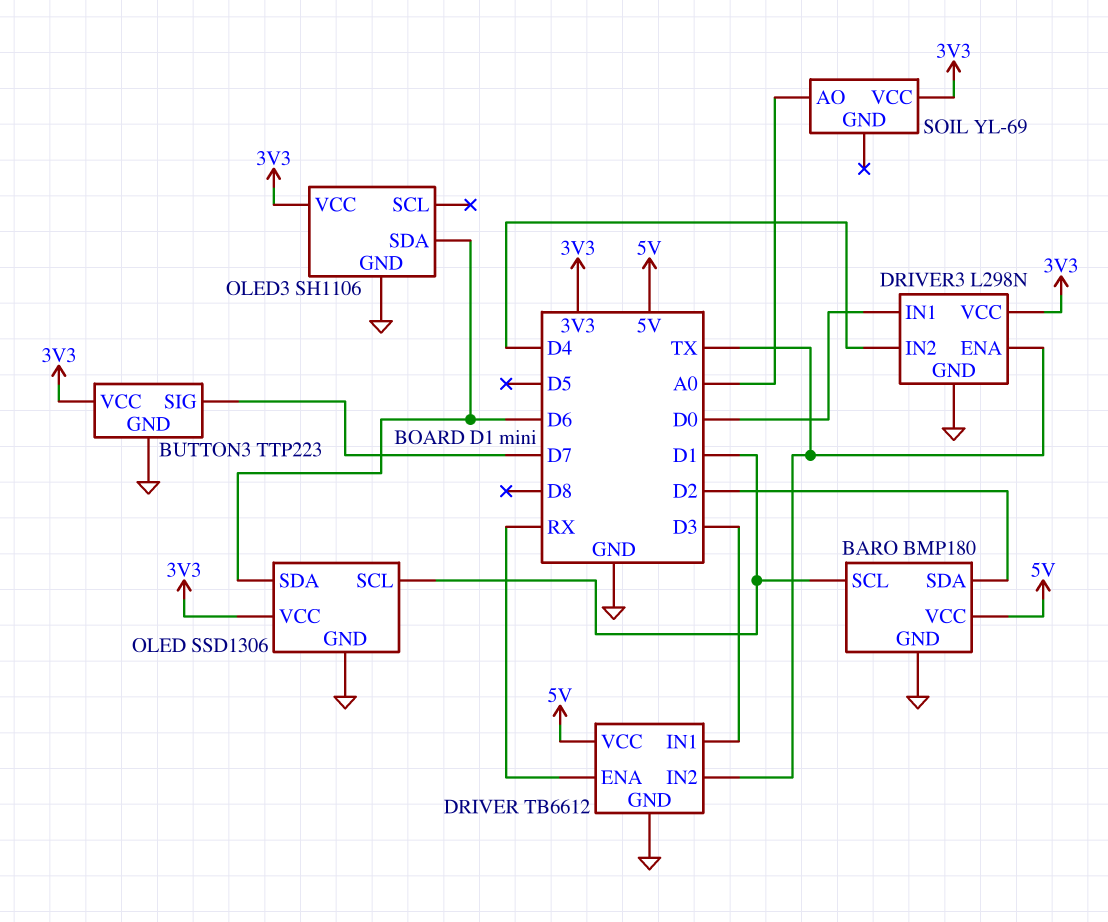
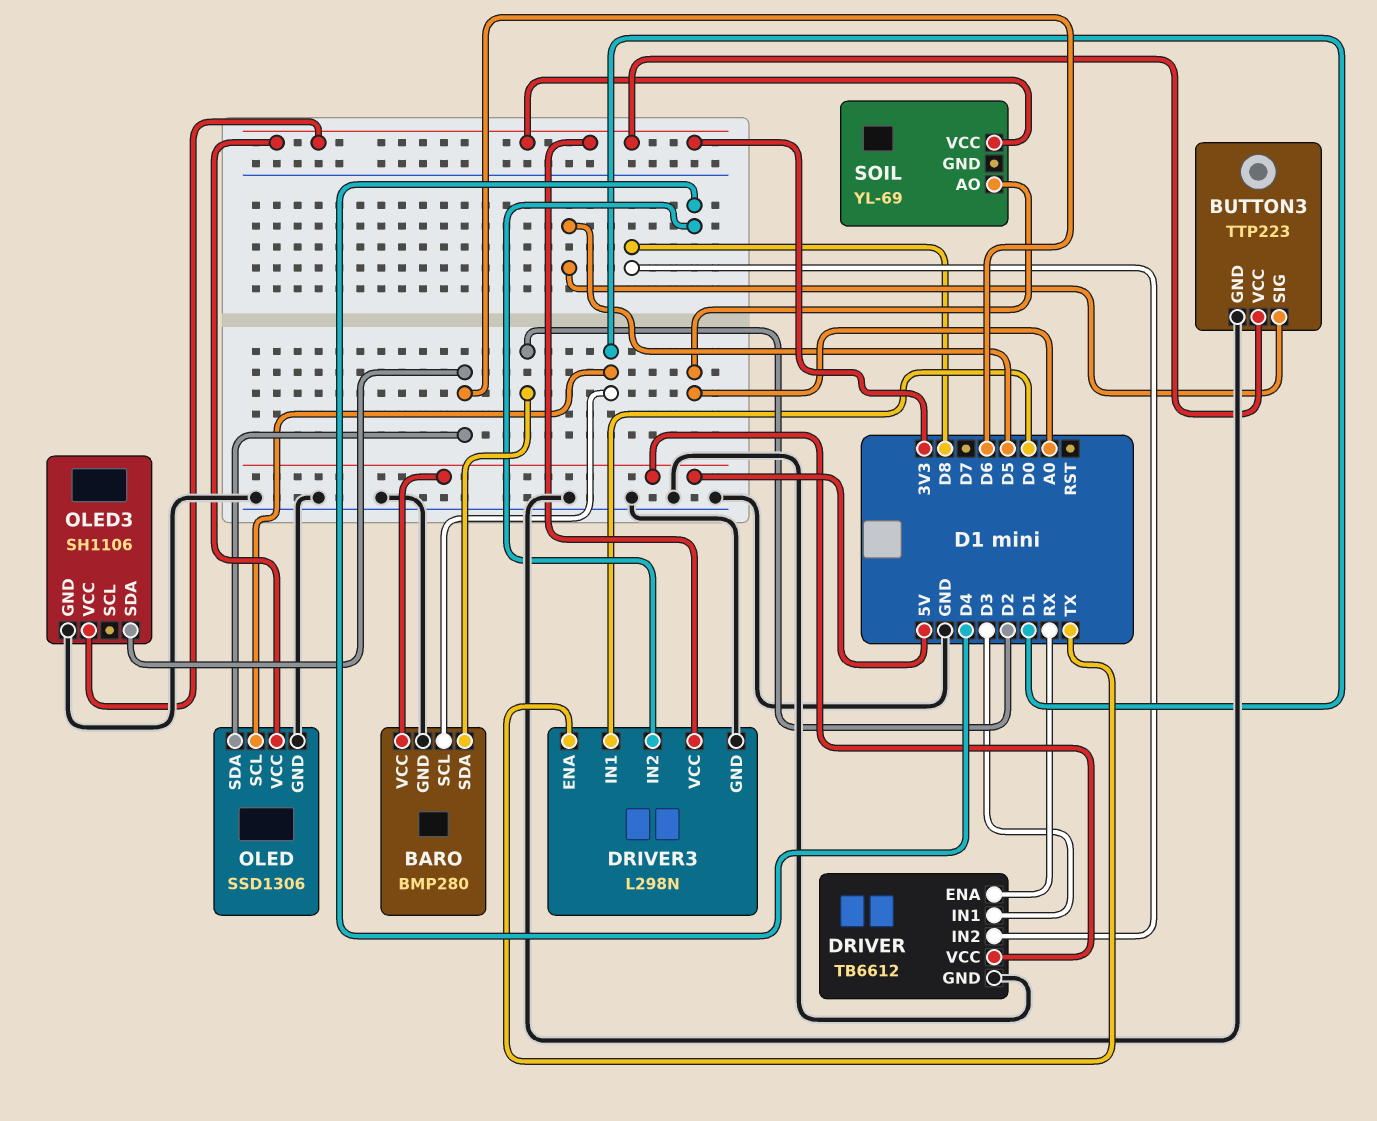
BARO: BMP180 -> BMP280
BUTTON3 pin SIG: D7 -> D5
DRIVER pin IN2: TX -> D8

